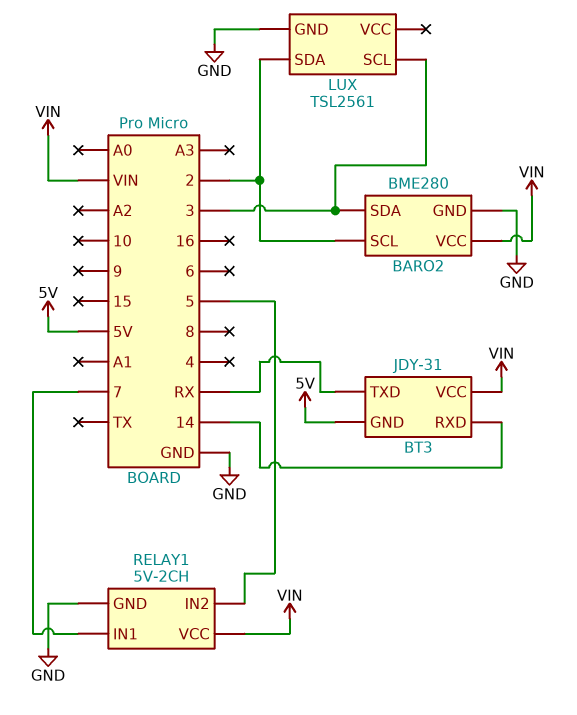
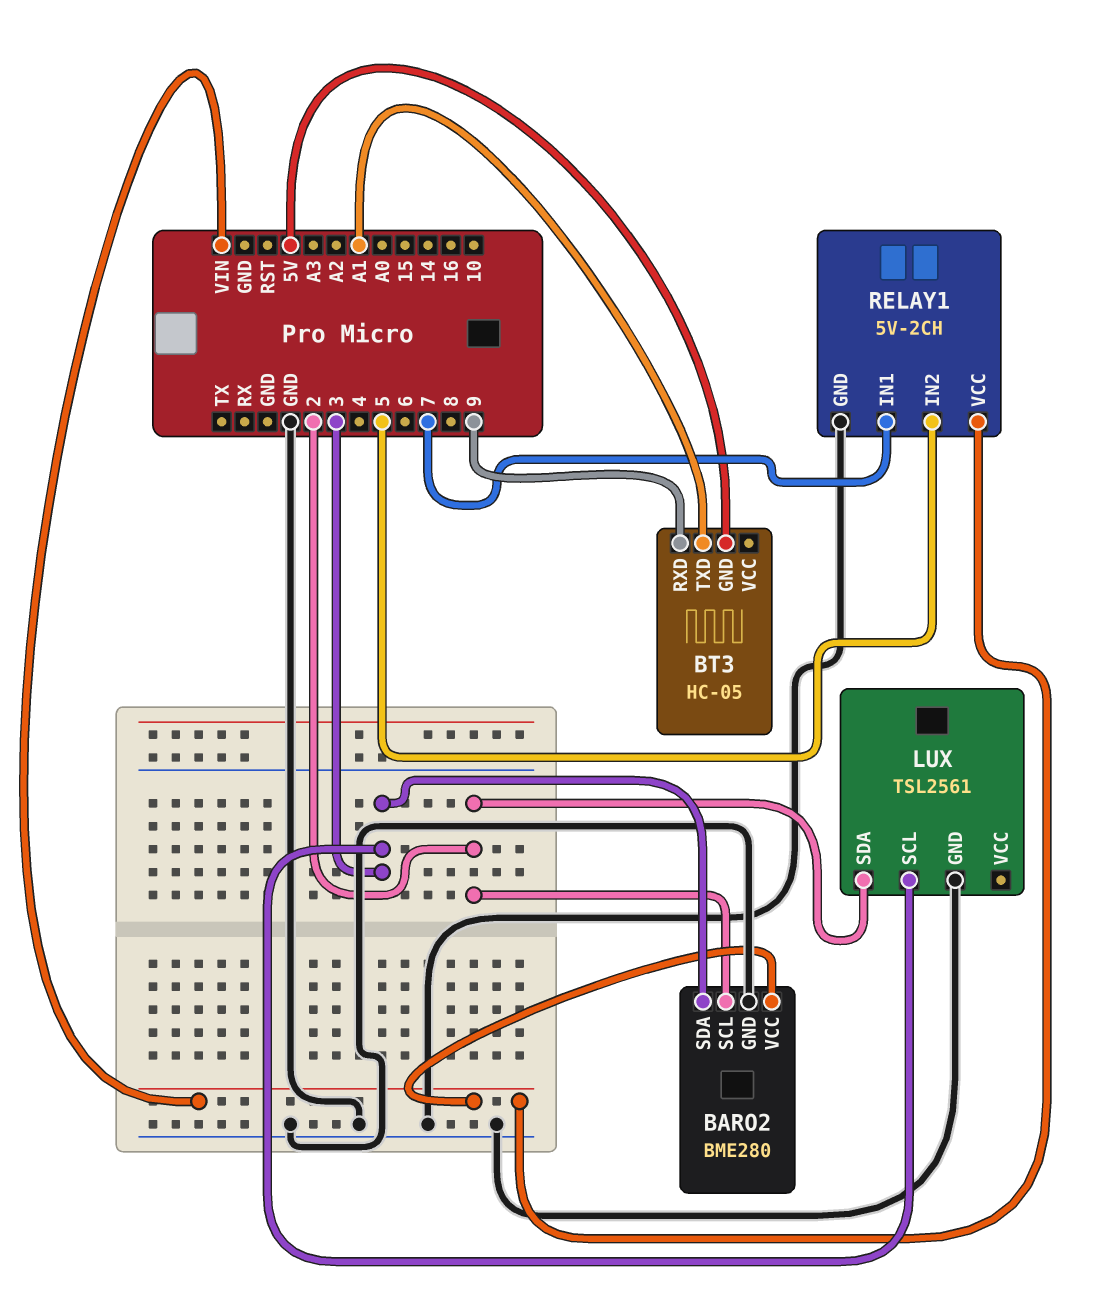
BT3: JDY-31 -> HC-05
BT3 pin RXD: 14 -> 9
BT3 pin TXD: RX -> A1
BT3 pin VCC: VIN -> none

